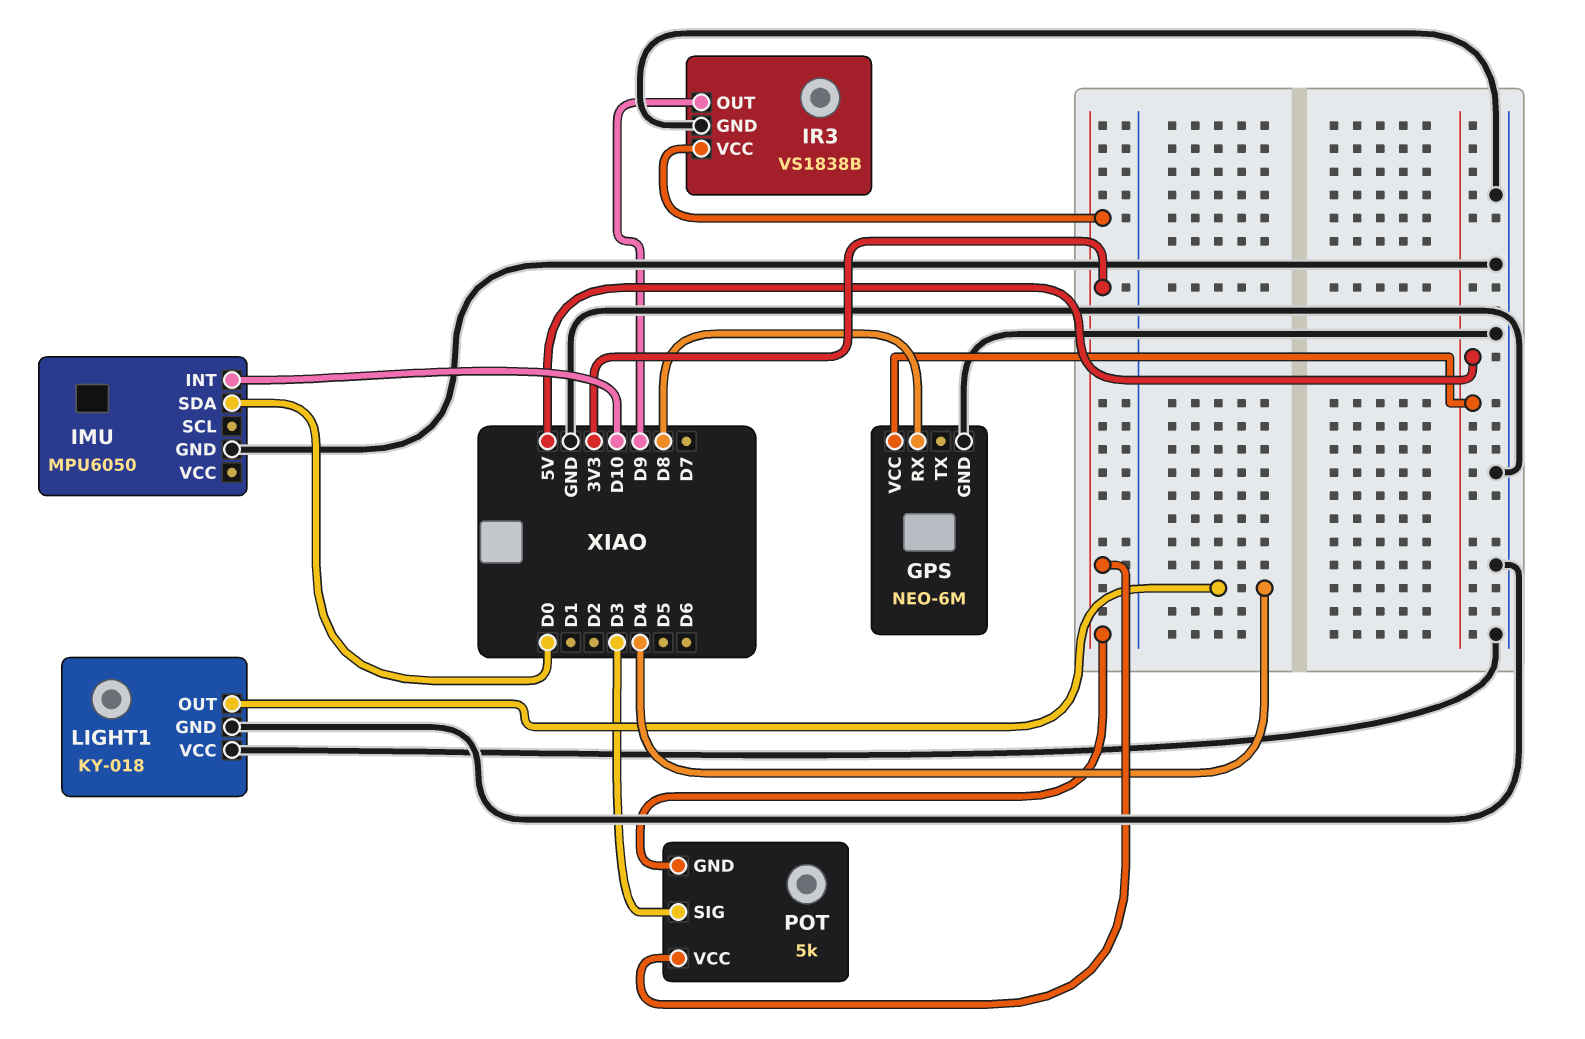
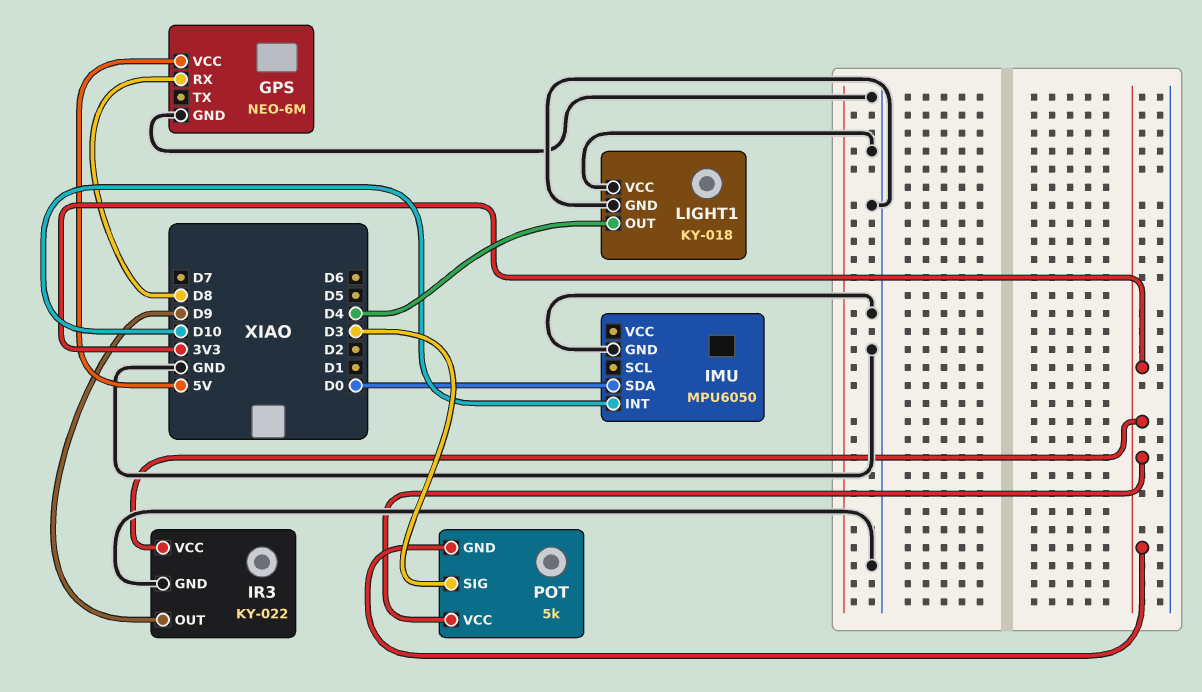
IR3: VS1838B -> KY-022

